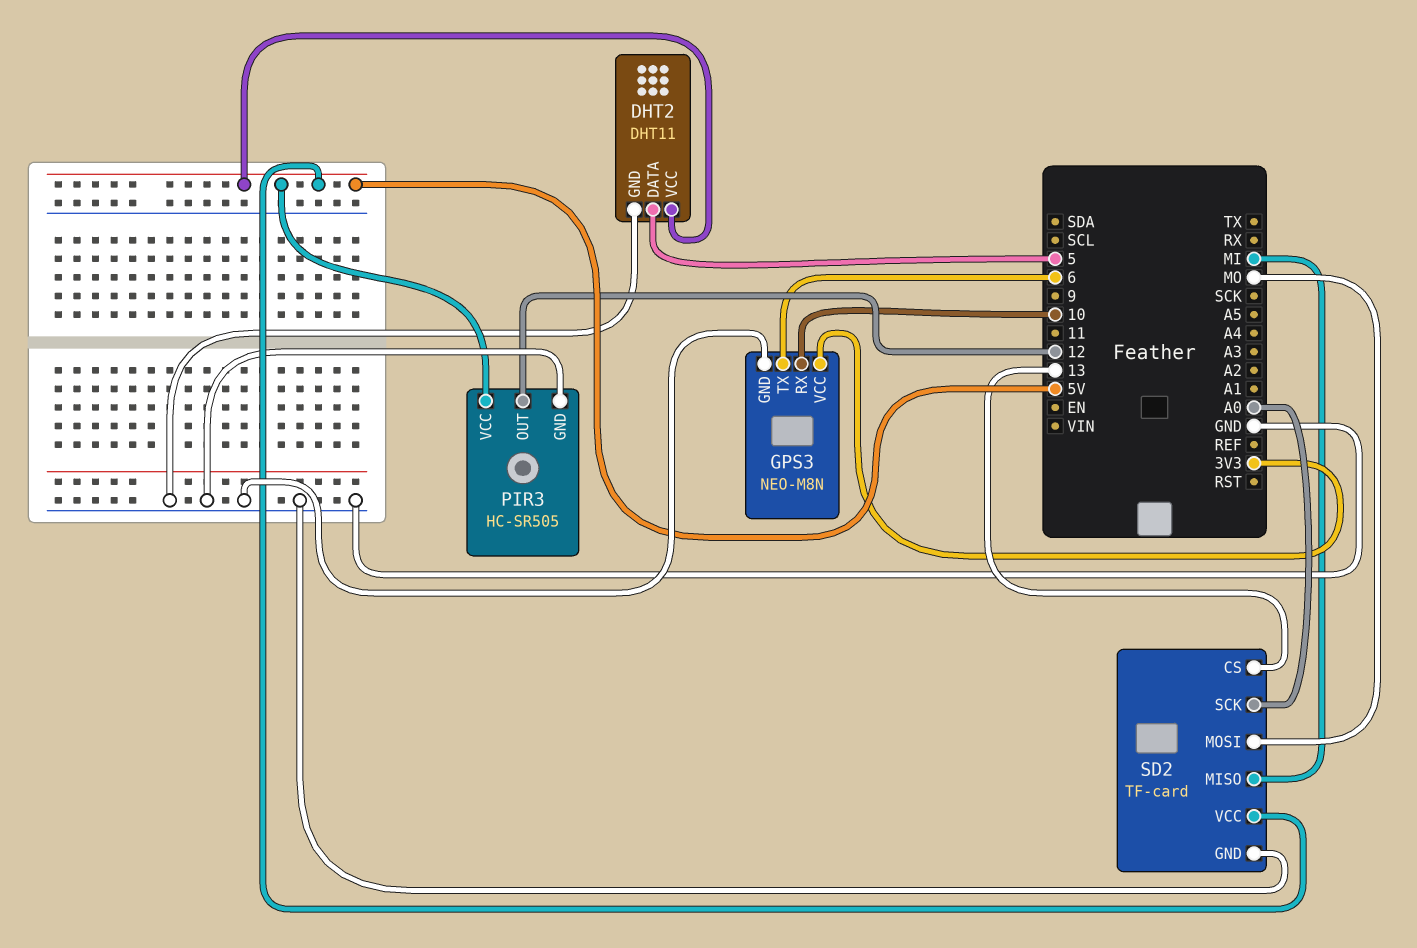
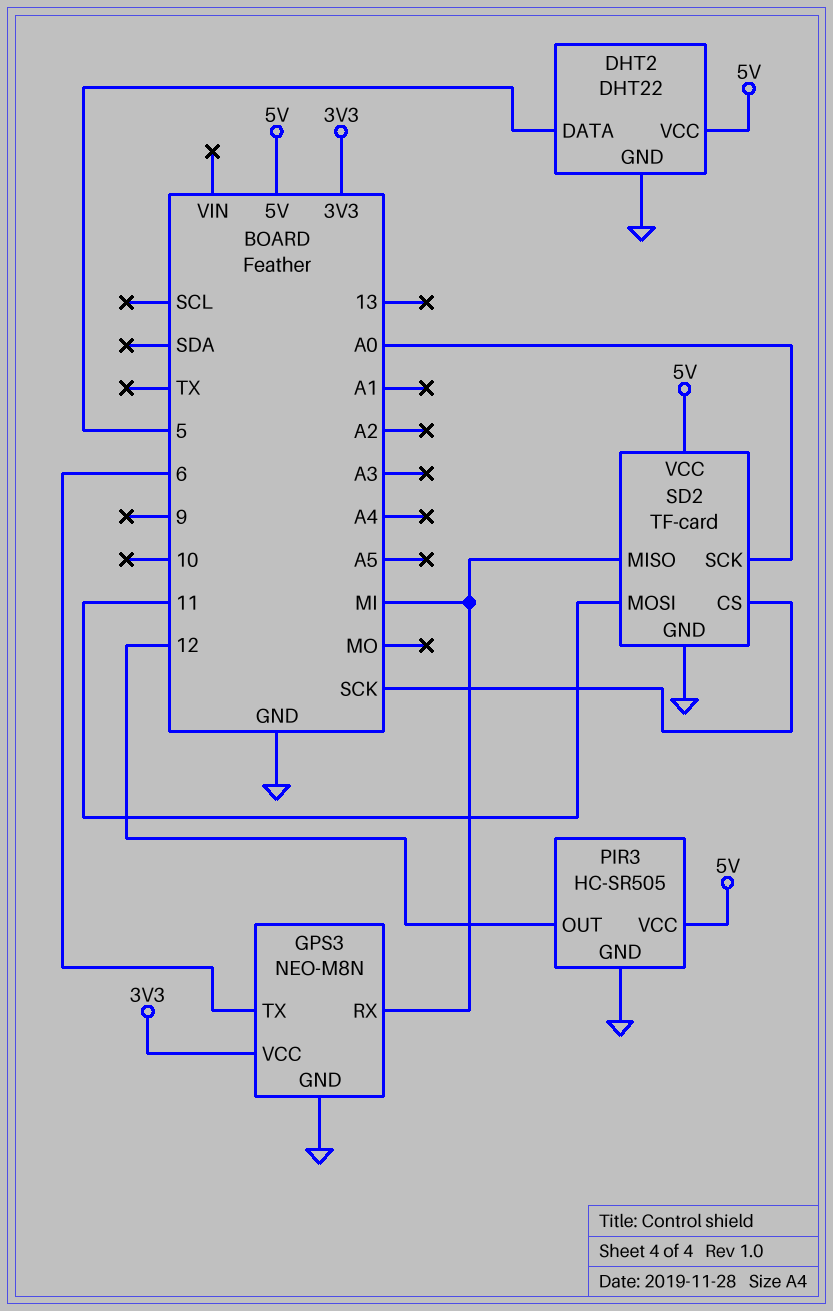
DHT2: DHT11 -> DHT22
GPS3 pin RX: 10 -> MI
SD2 pin CS: 13 -> SCK
SD2 pin MOSI: MO -> 11

